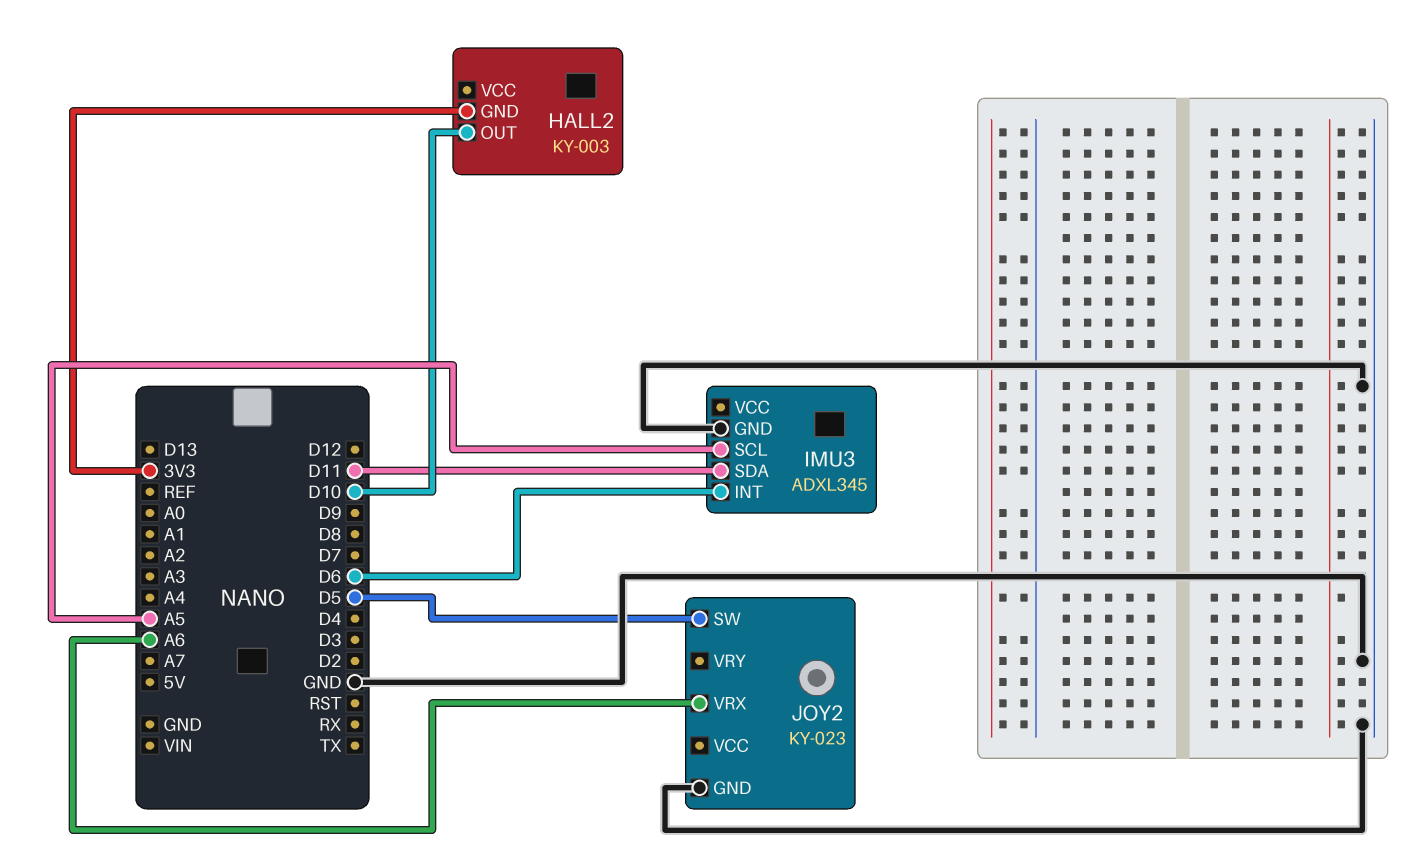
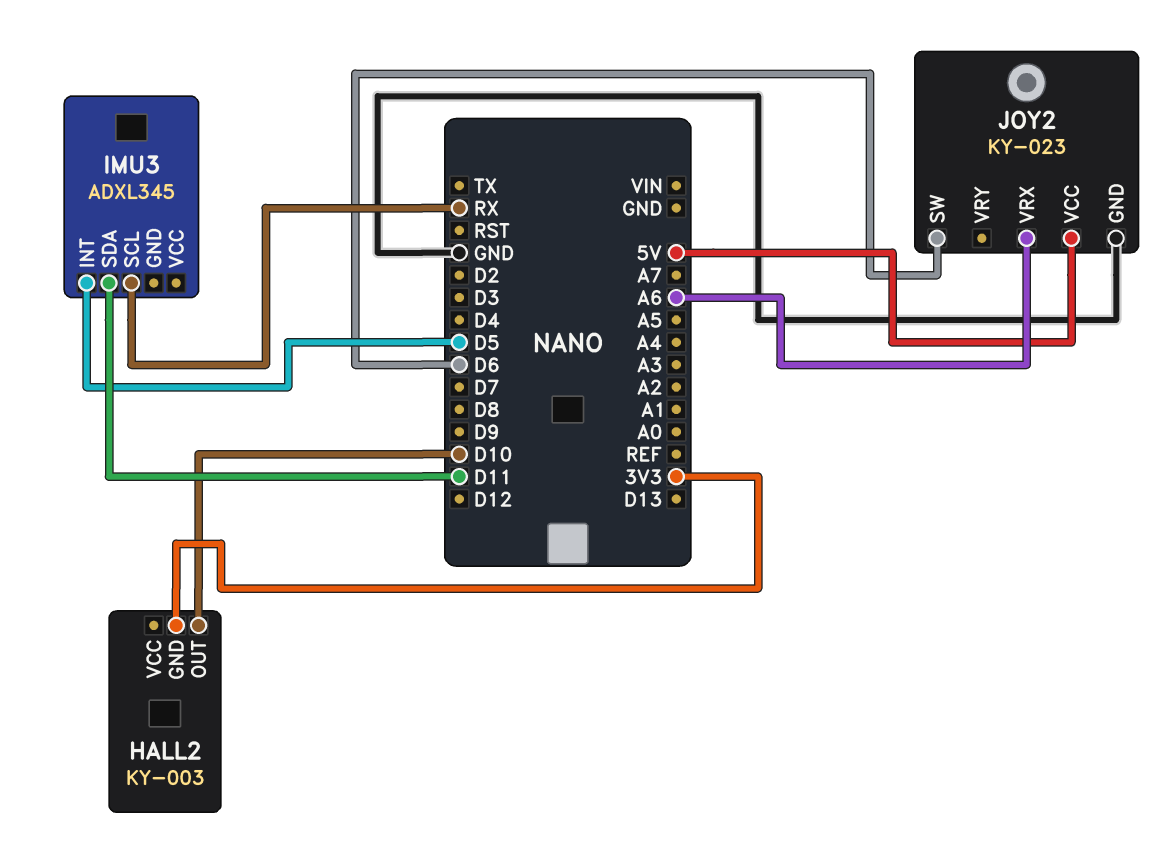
IMU3 pin GND: GND -> none
IMU3 pin INT: D6 -> D5
IMU3 pin SCL: A5 -> RX
JOY2 pin SW: D5 -> D6
JOY2 pin VCC: none -> 5V

